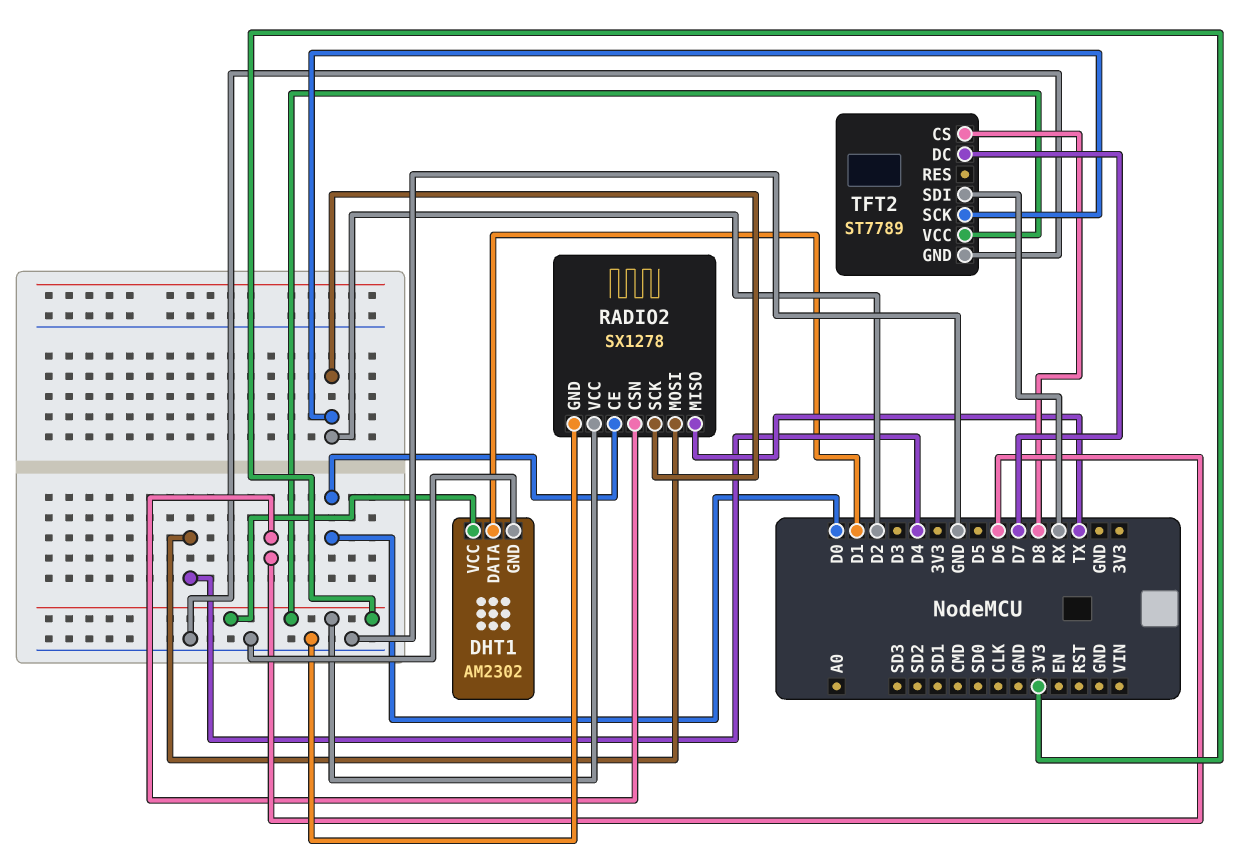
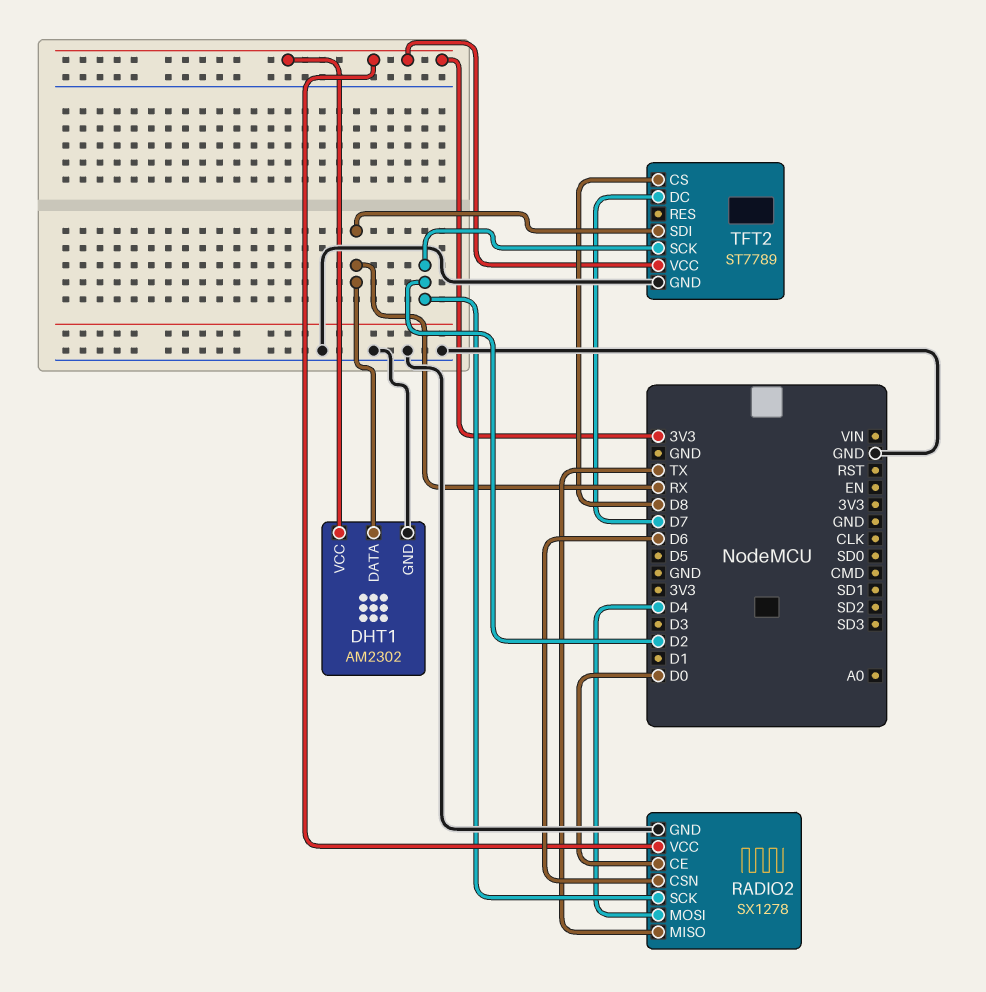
DHT1 pin DATA: D1 -> RX

